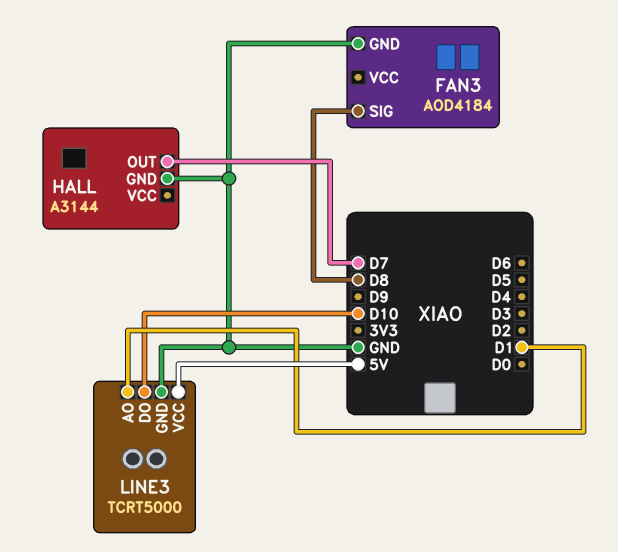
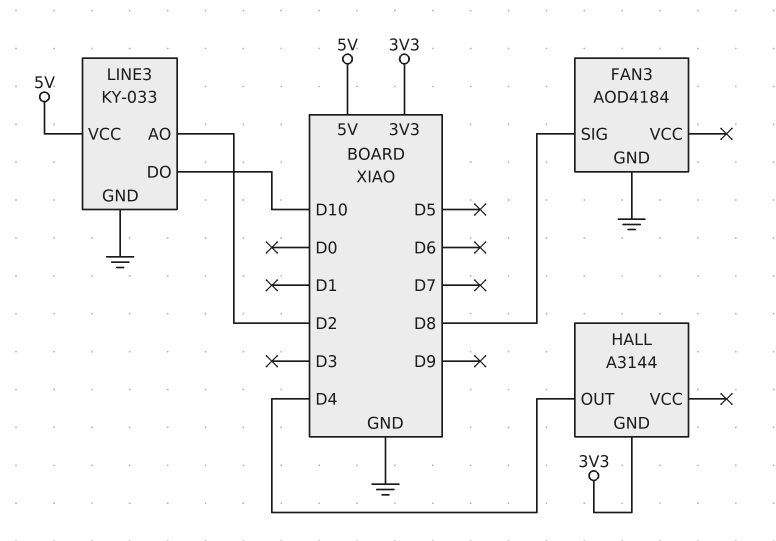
HALL pin GND: GND -> 3V3
HALL pin OUT: D7 -> D4
LINE3: TCRT5000 -> KY-033
LINE3 pin AO: D1 -> D2

